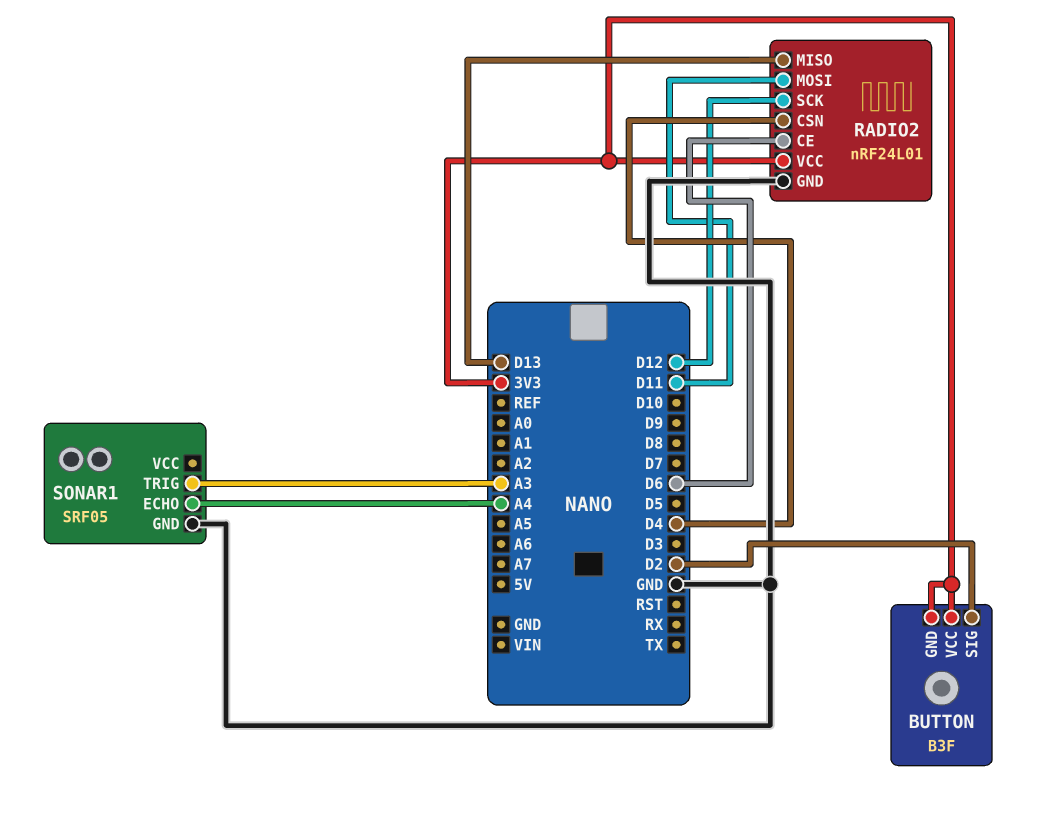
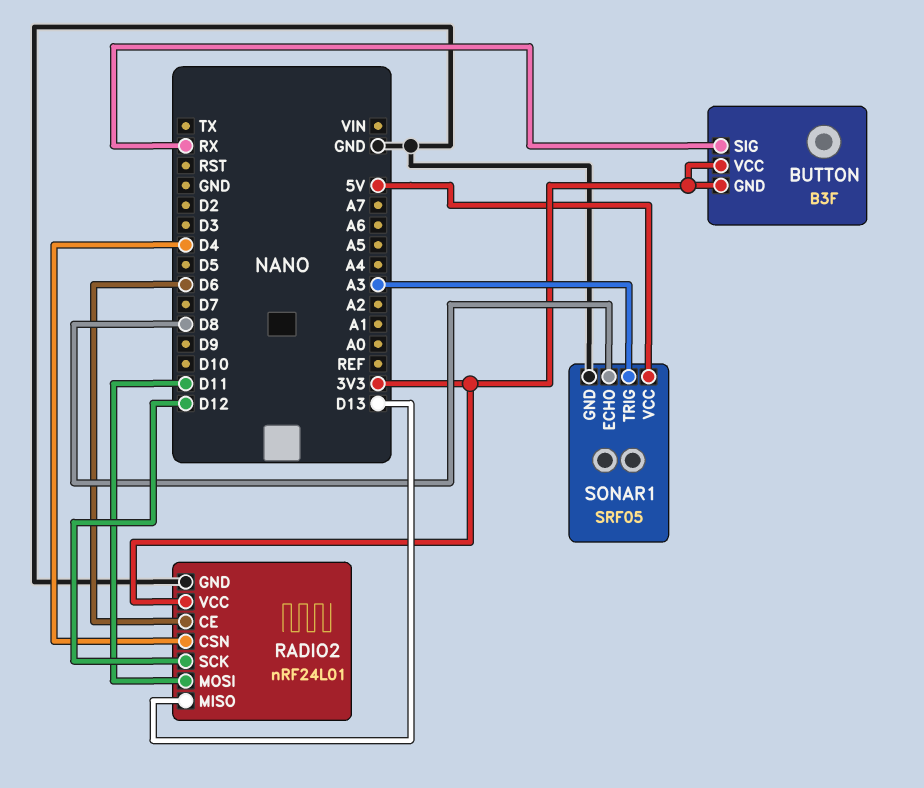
BUTTON pin SIG: D2 -> RX
SONAR1 pin ECHO: A4 -> D8
SONAR1 pin VCC: none -> 5V

